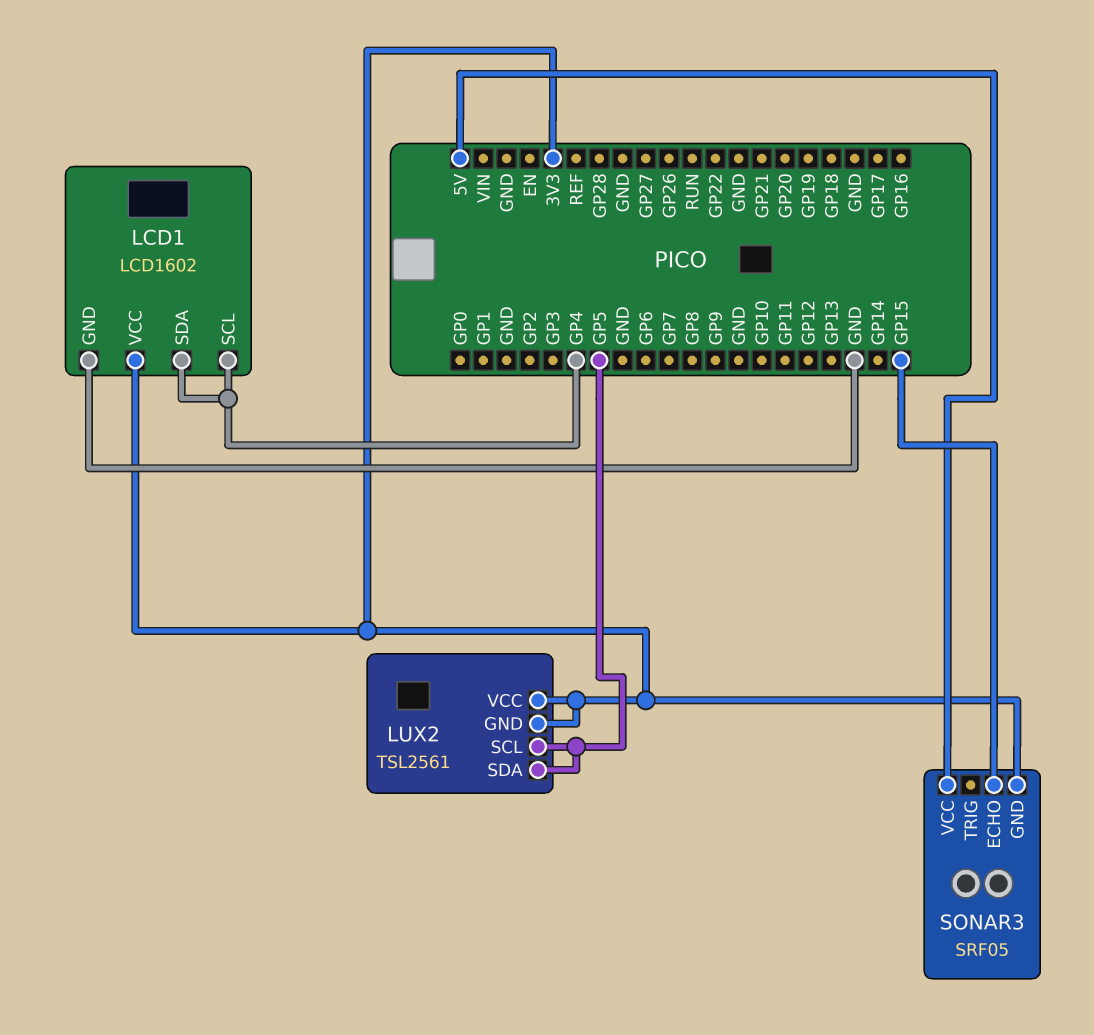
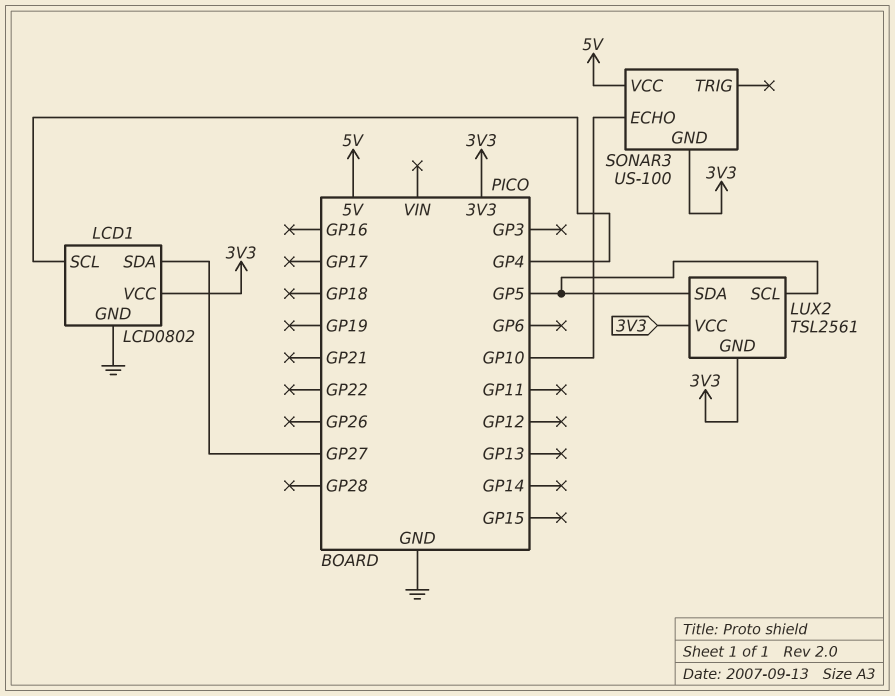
LCD1: LCD1602 -> LCD0802
LCD1 pin SDA: GP4 -> GP27
SONAR3: SRF05 -> US-100
SONAR3 pin ECHO: GP15 -> GP10

